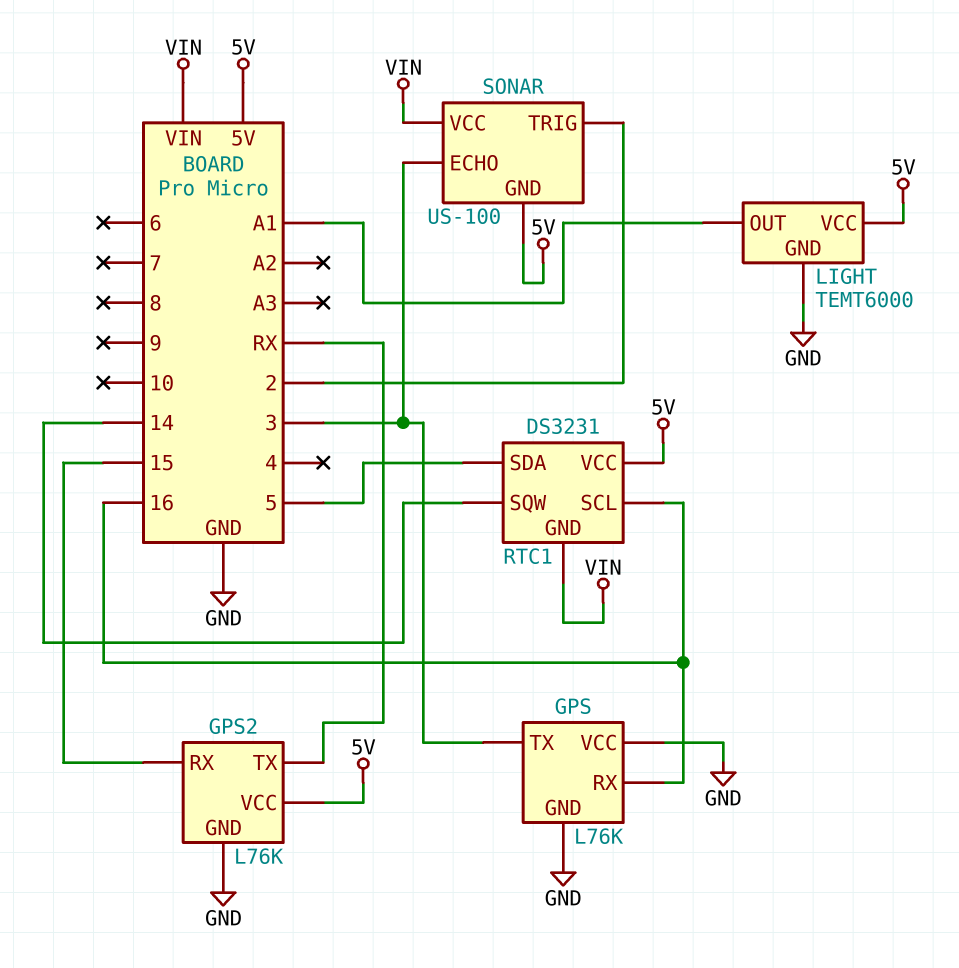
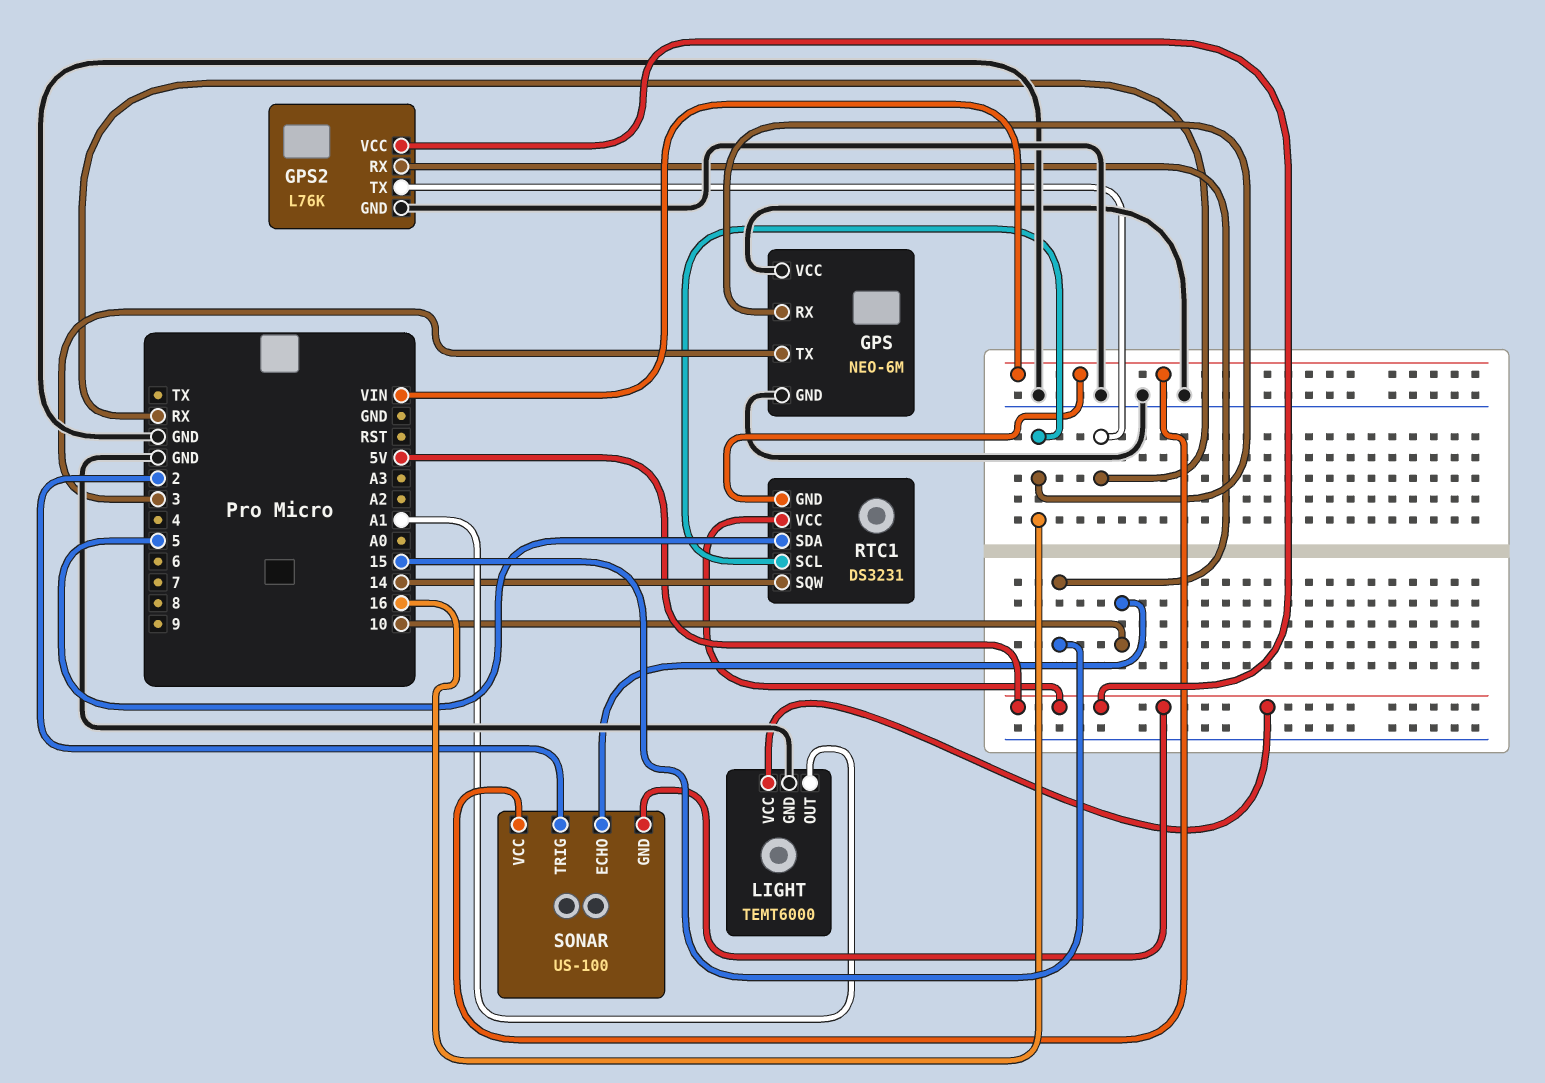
GPS: L76K -> NEO-6M
SONAR pin ECHO: 3 -> 10

